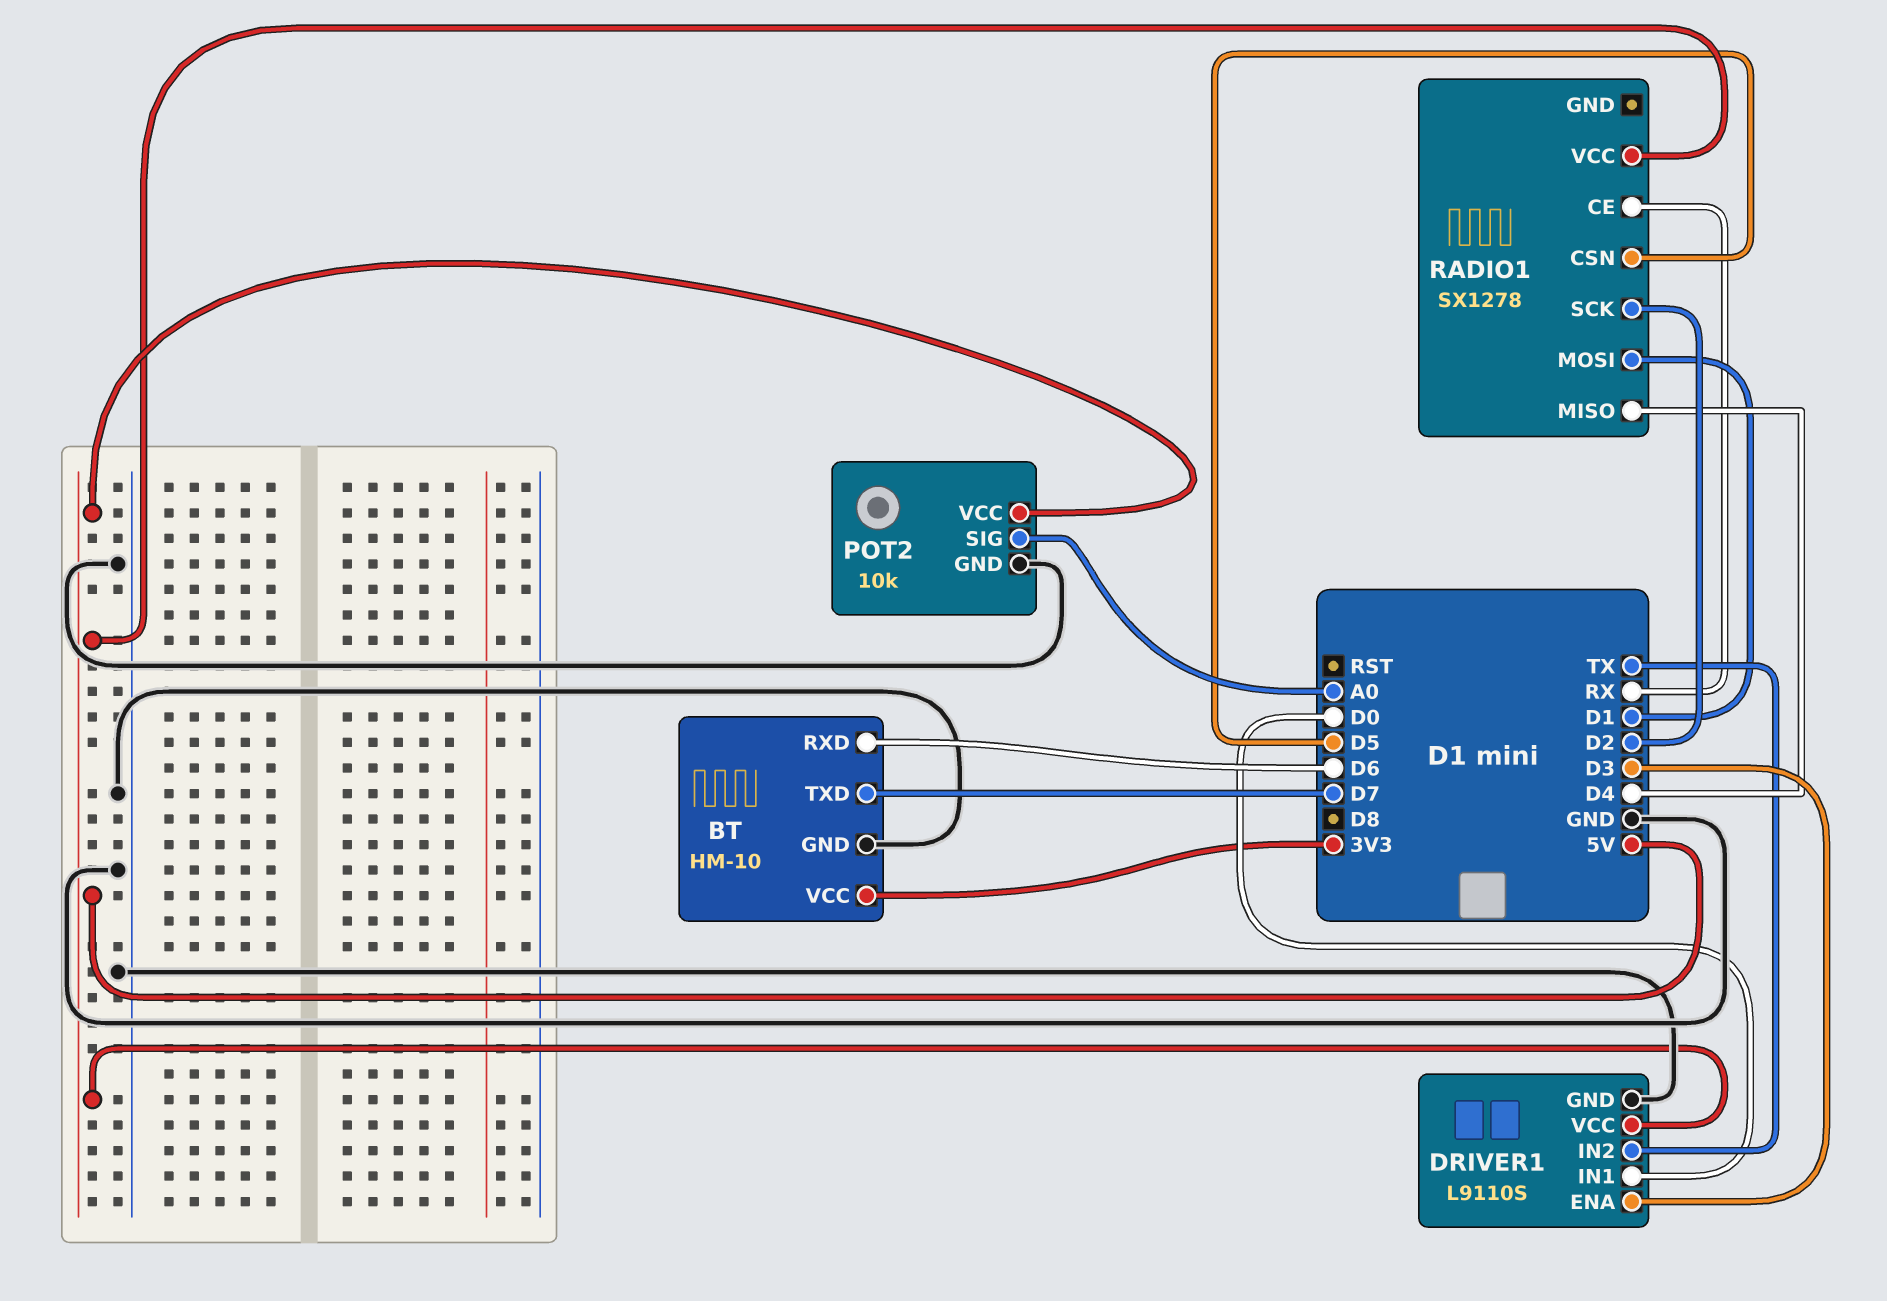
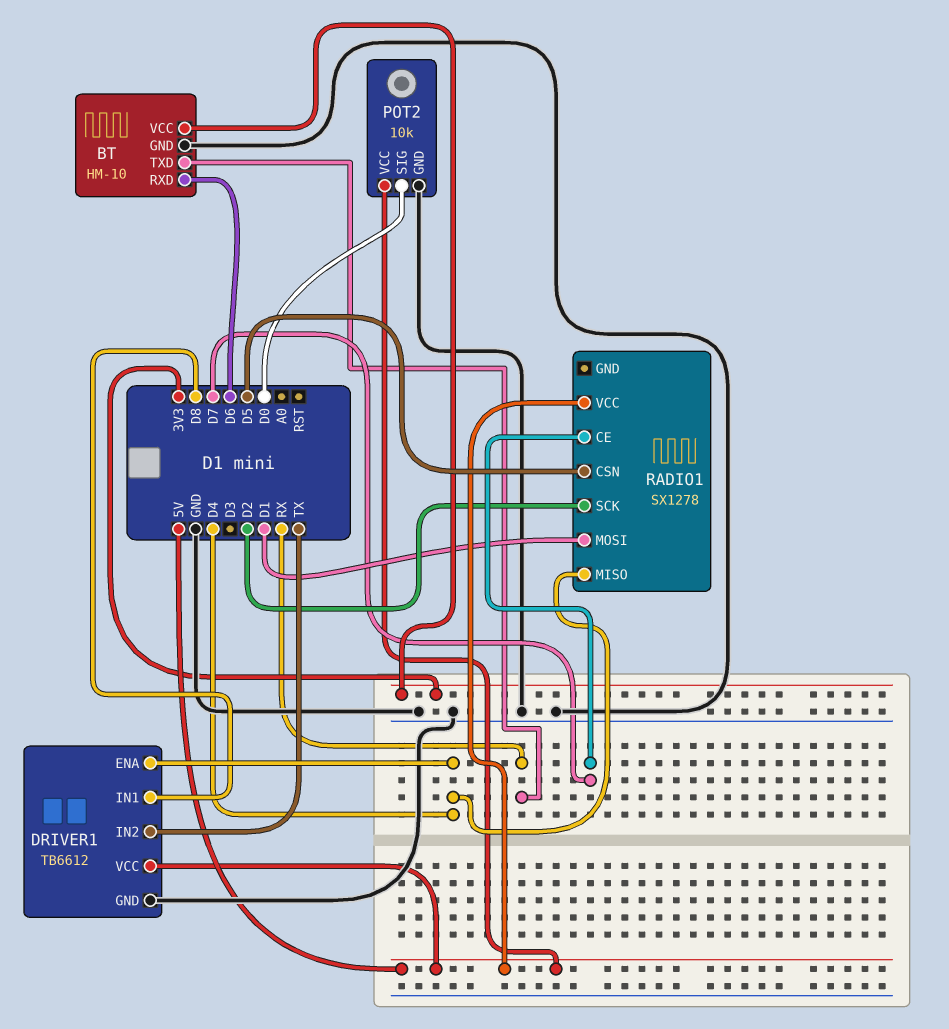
BT pin TXD: D7 -> RX
DRIVER1: L9110S -> TB6612
DRIVER1 pin ENA: D3 -> D4
DRIVER1 pin IN1: D0 -> D8
POT2 pin SIG: A0 -> D0
RADIO1 pin CE: RX -> D7

